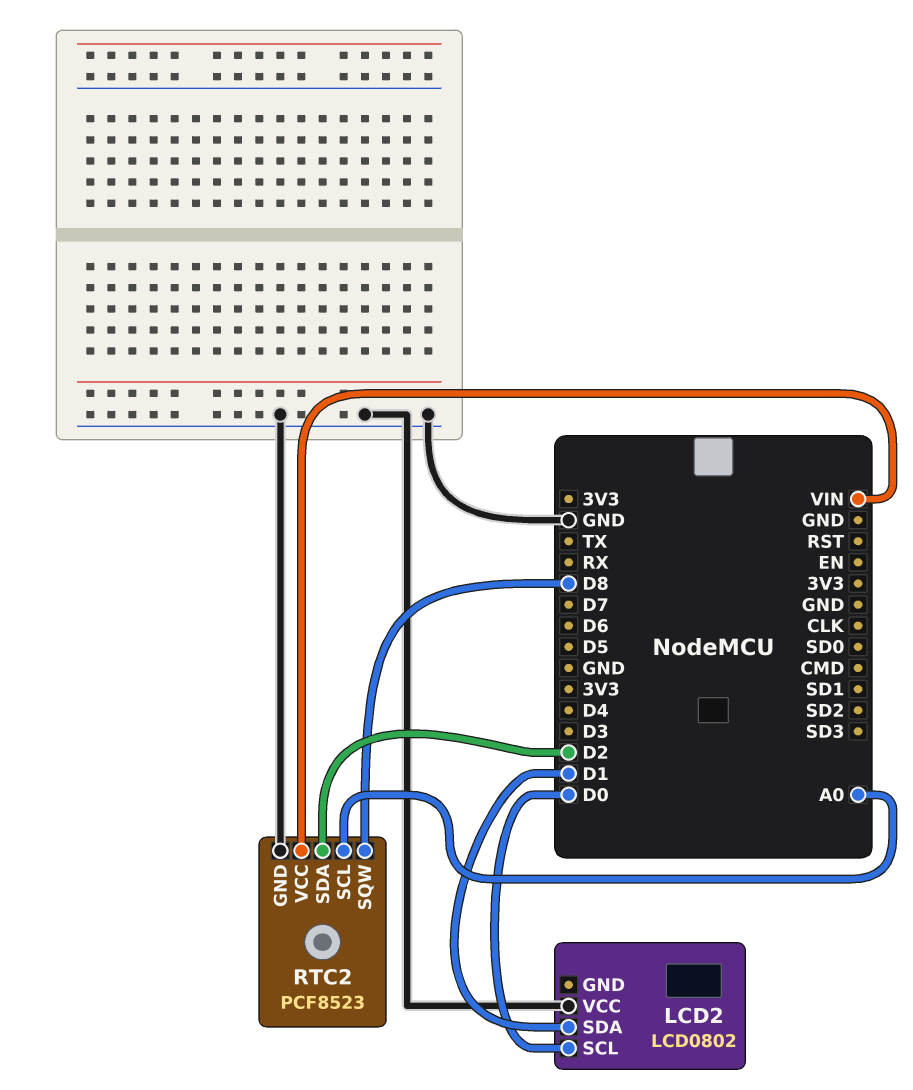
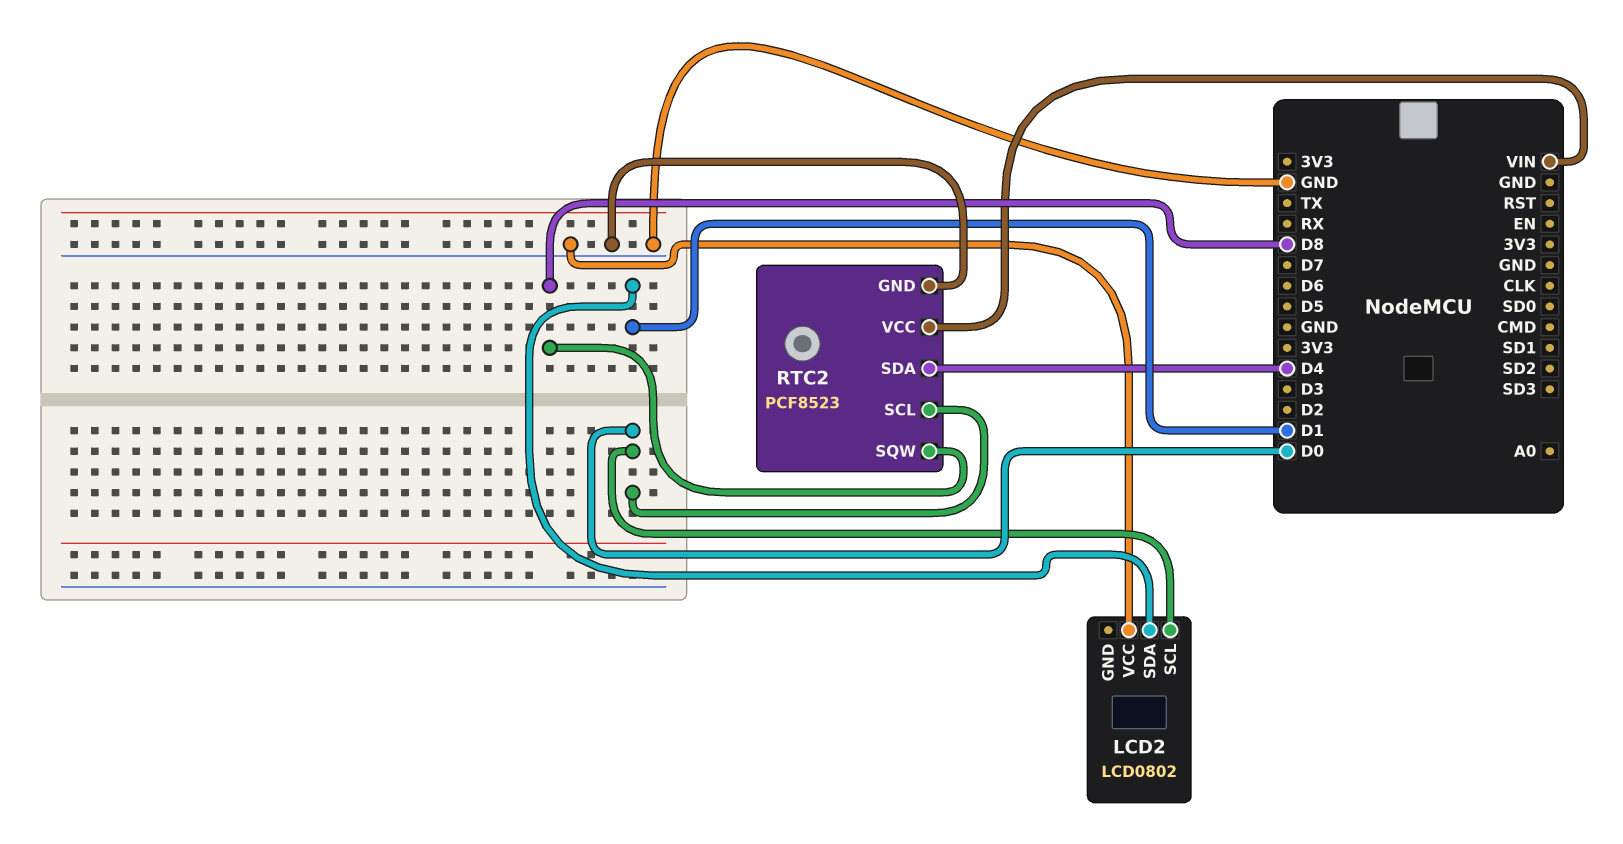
RTC2 pin SCL: A0 -> D0
RTC2 pin SDA: D2 -> D4

